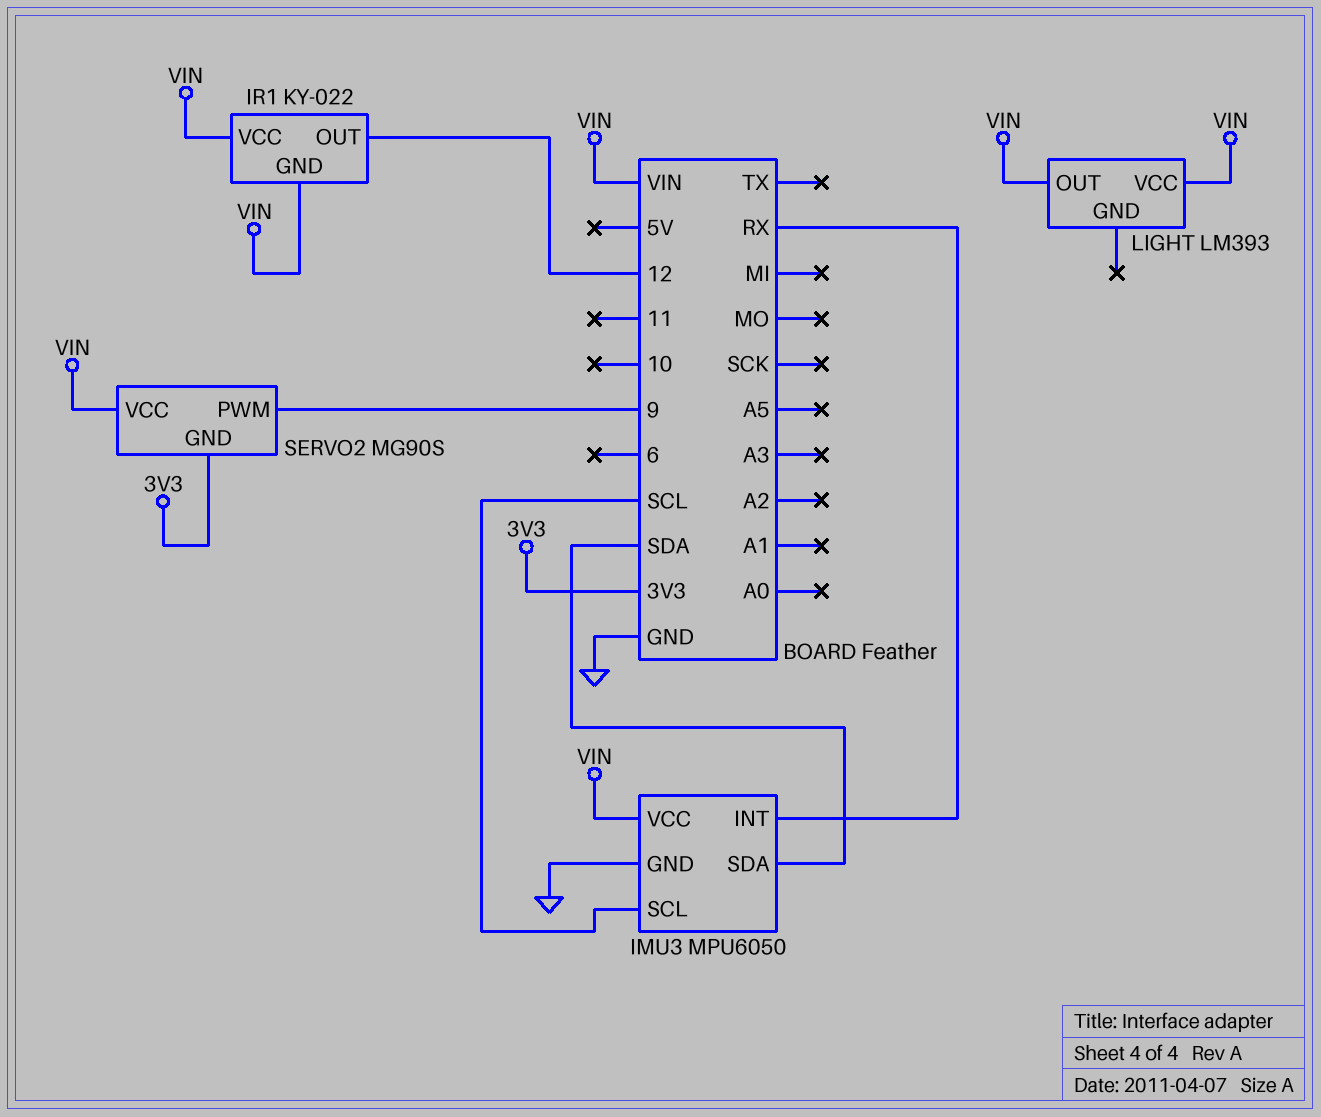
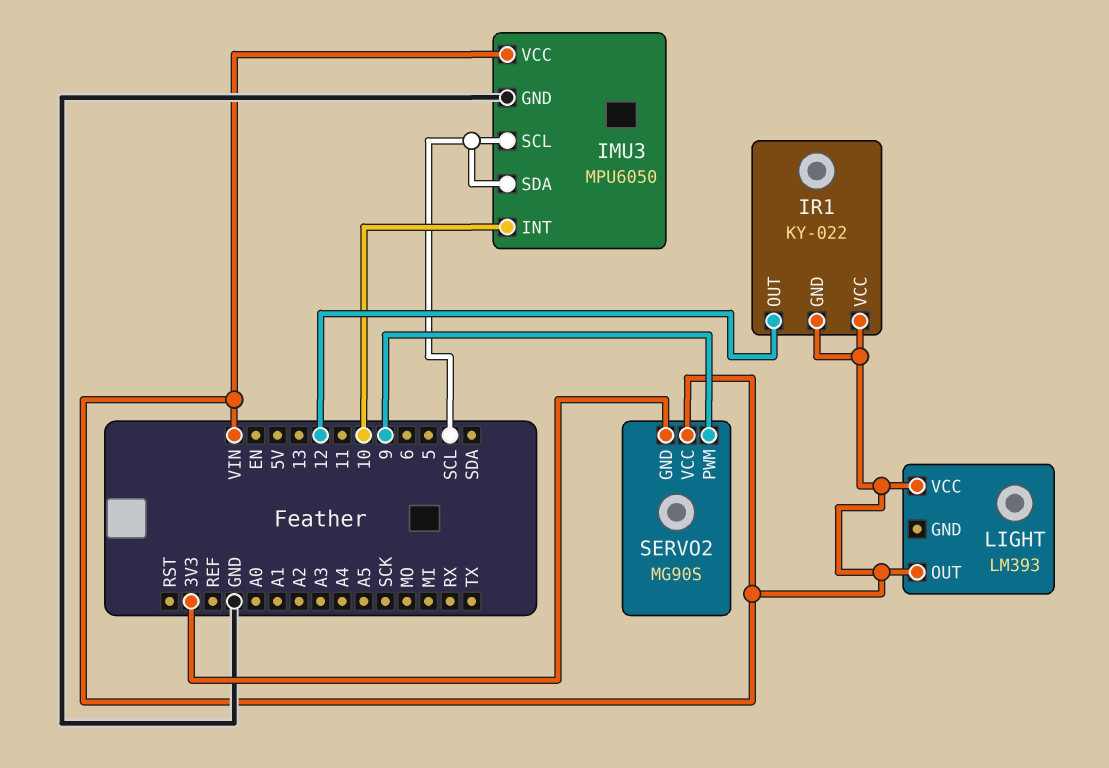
IMU3 pin INT: RX -> 10
IMU3 pin SDA: SDA -> SCL

